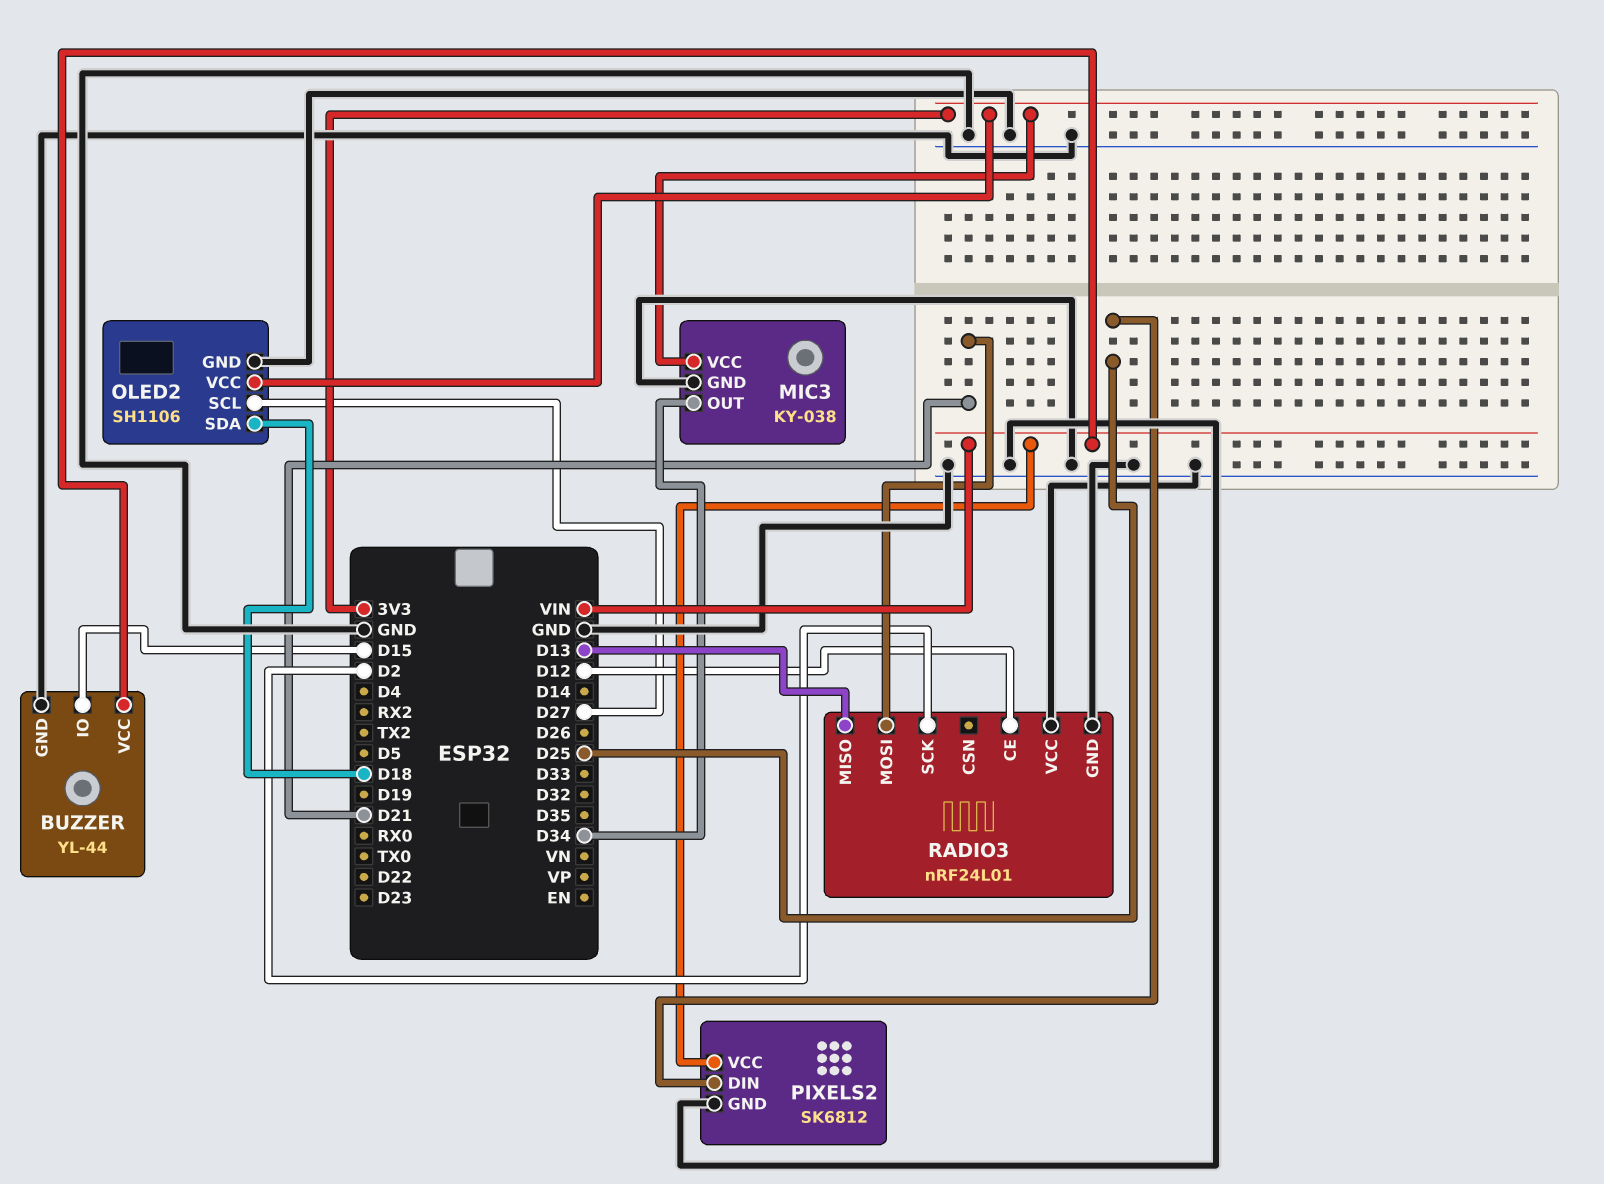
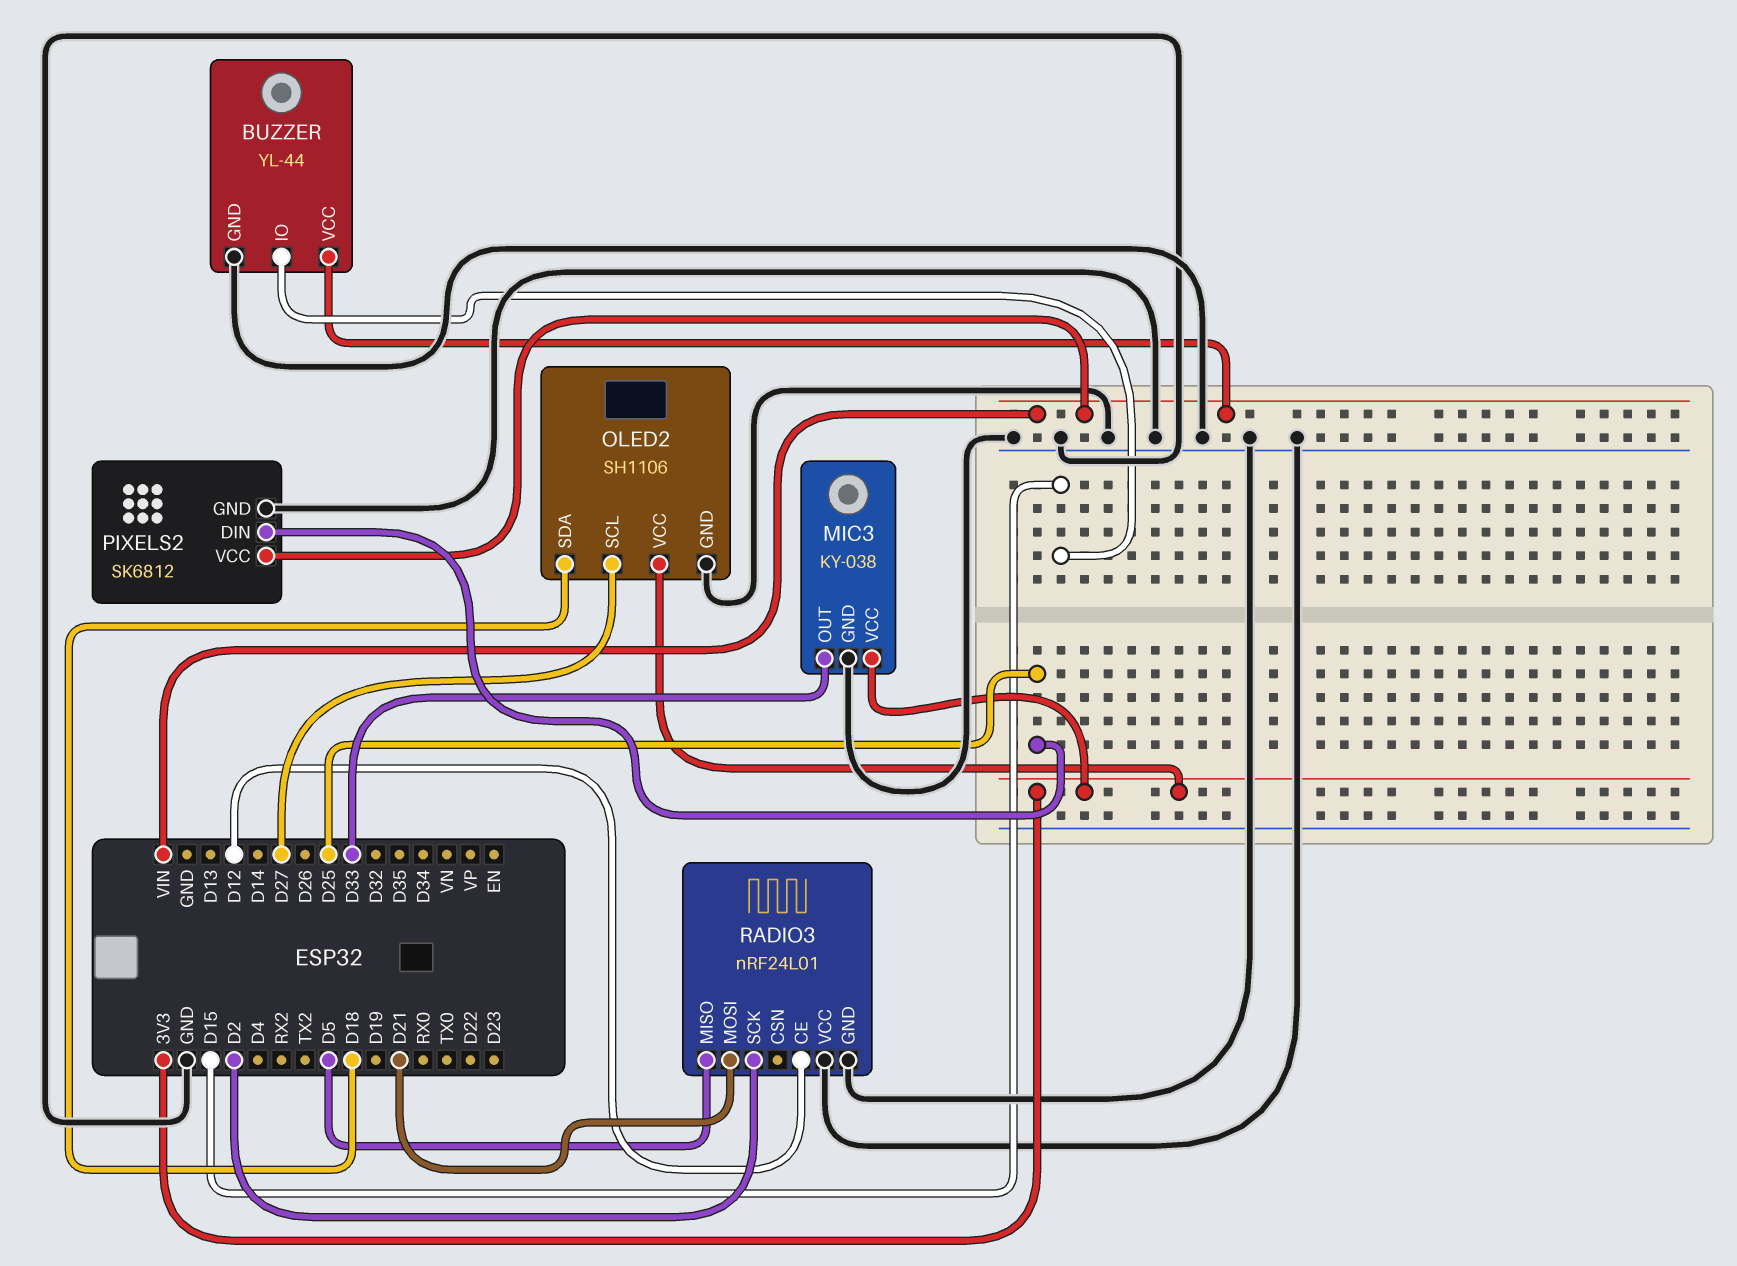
MIC3 pin OUT: D34 -> D33
RADIO3 pin MISO: D13 -> D5

